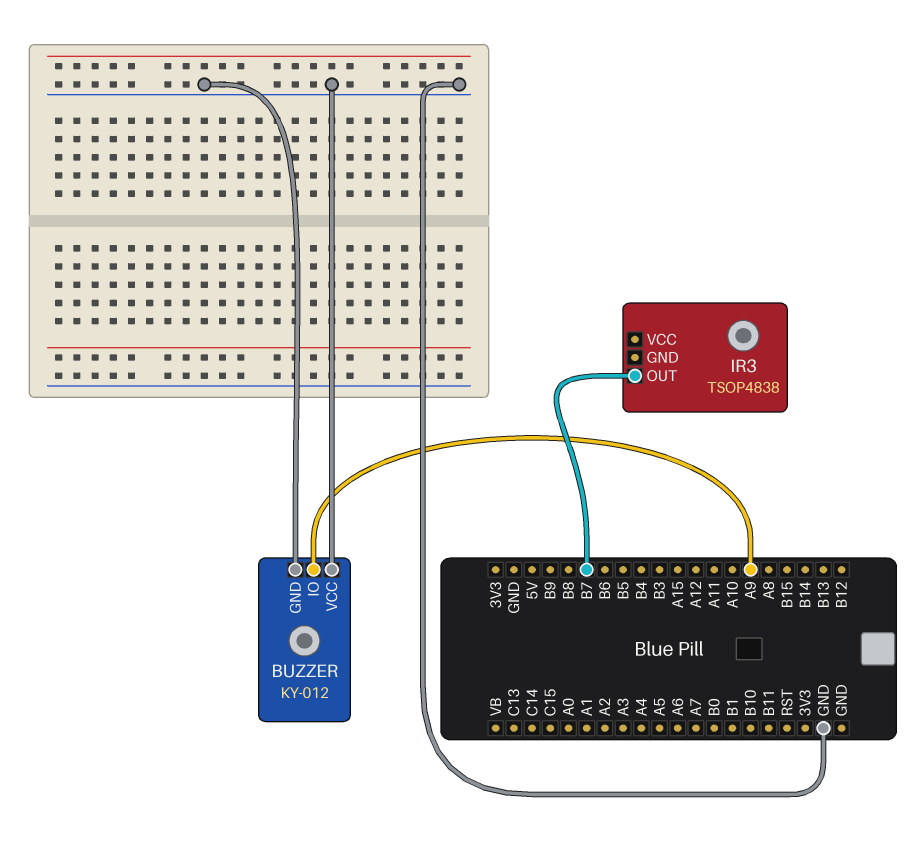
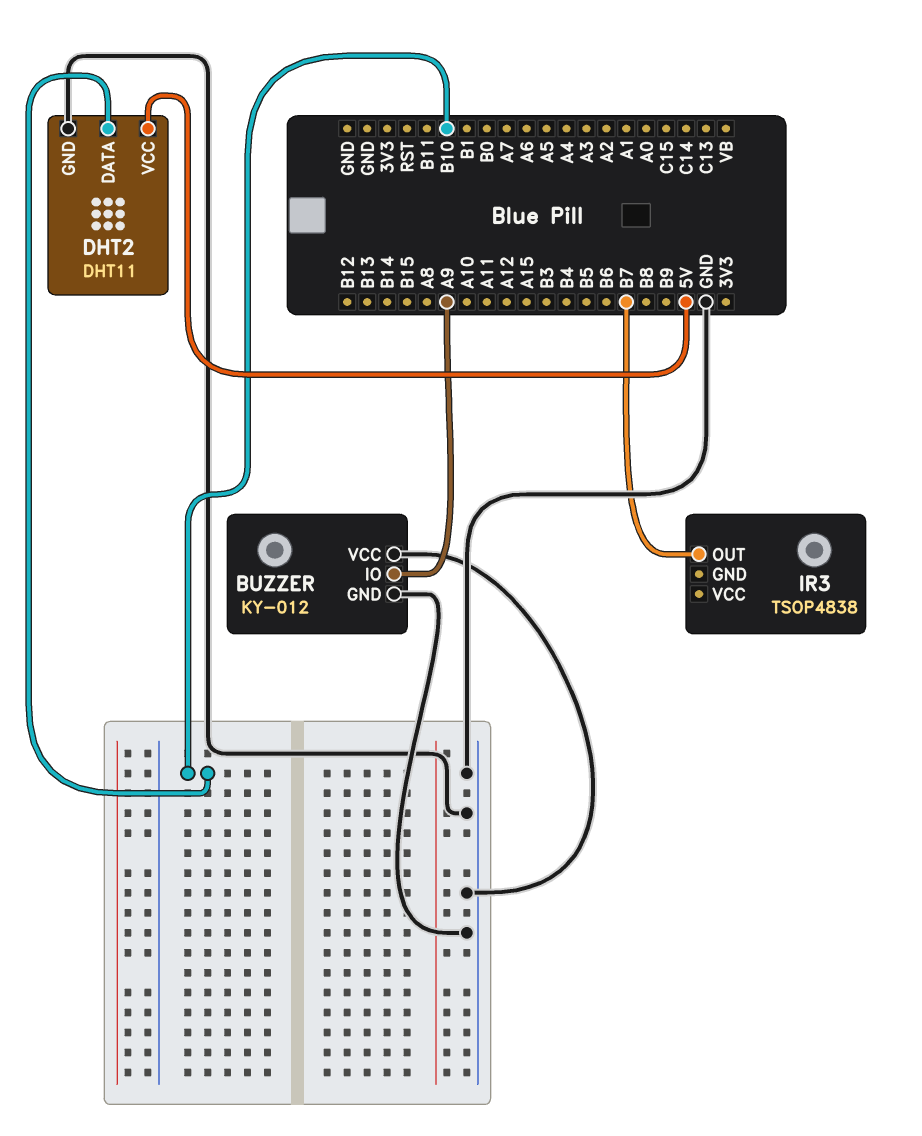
DHT2: none -> DHT11
DHT2 pin DATA: none -> B10
DHT2 pin GND: none -> GND
DHT2 pin VCC: none -> 5V

